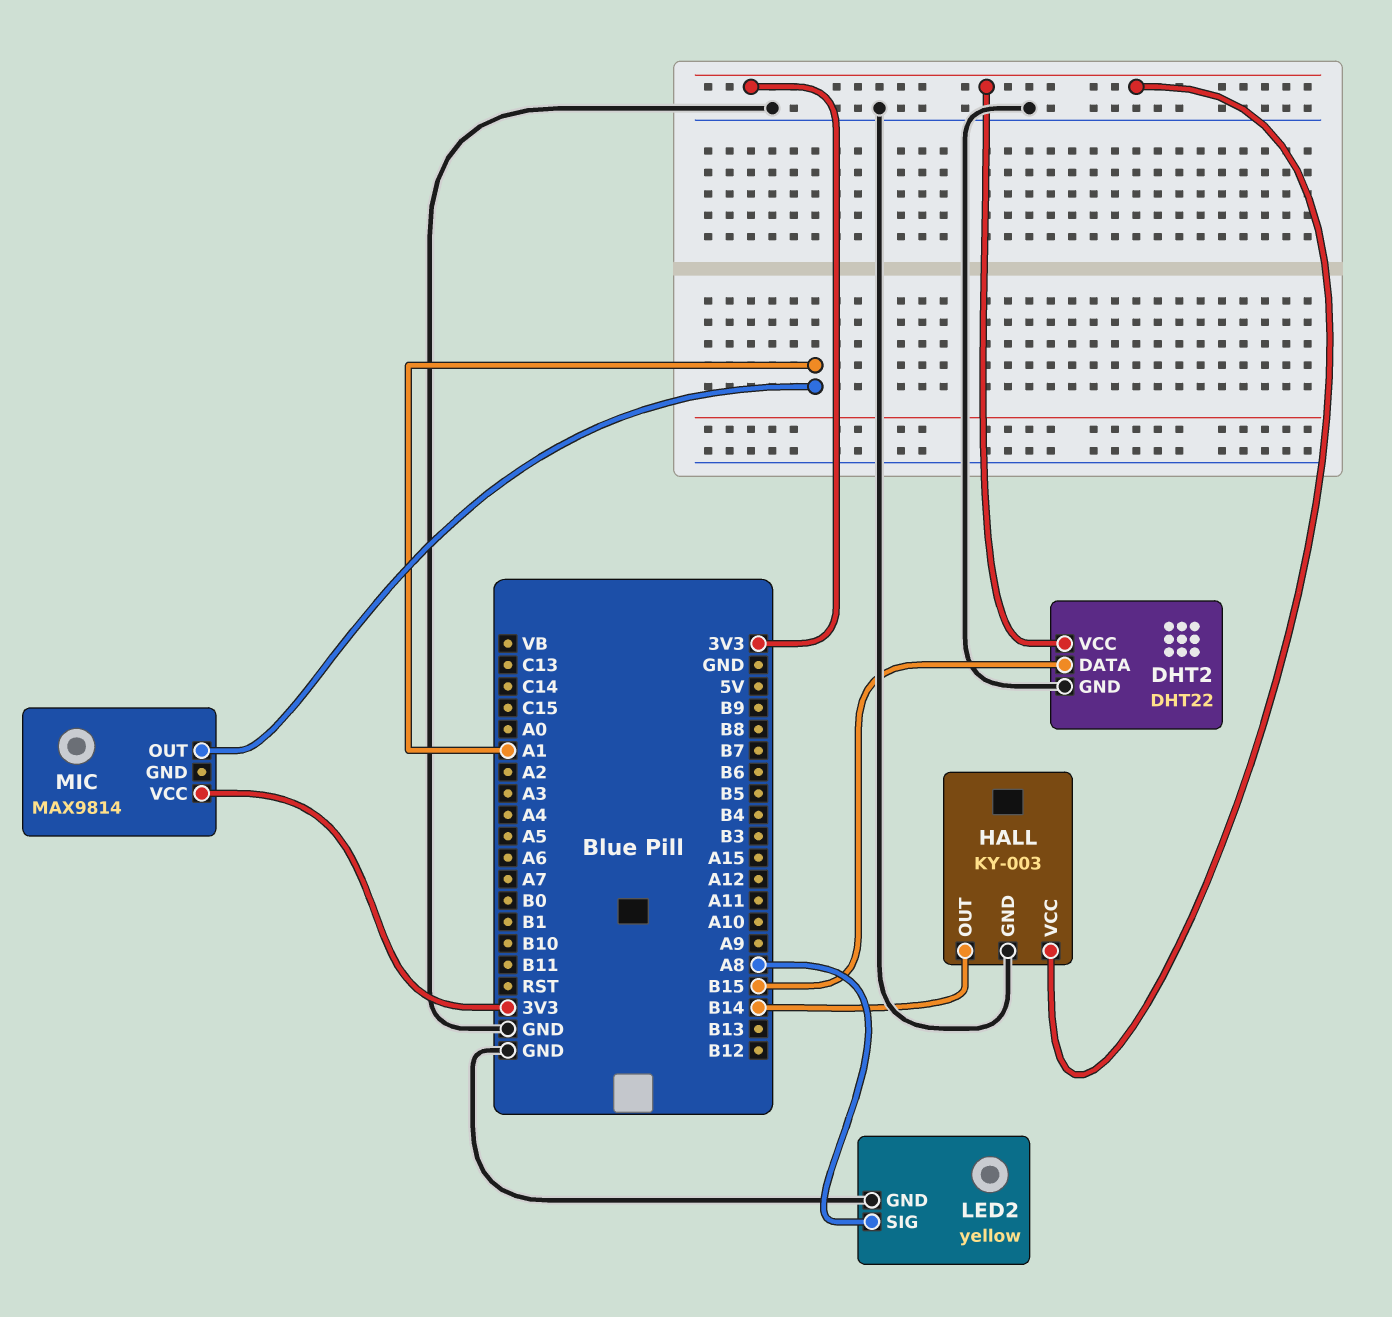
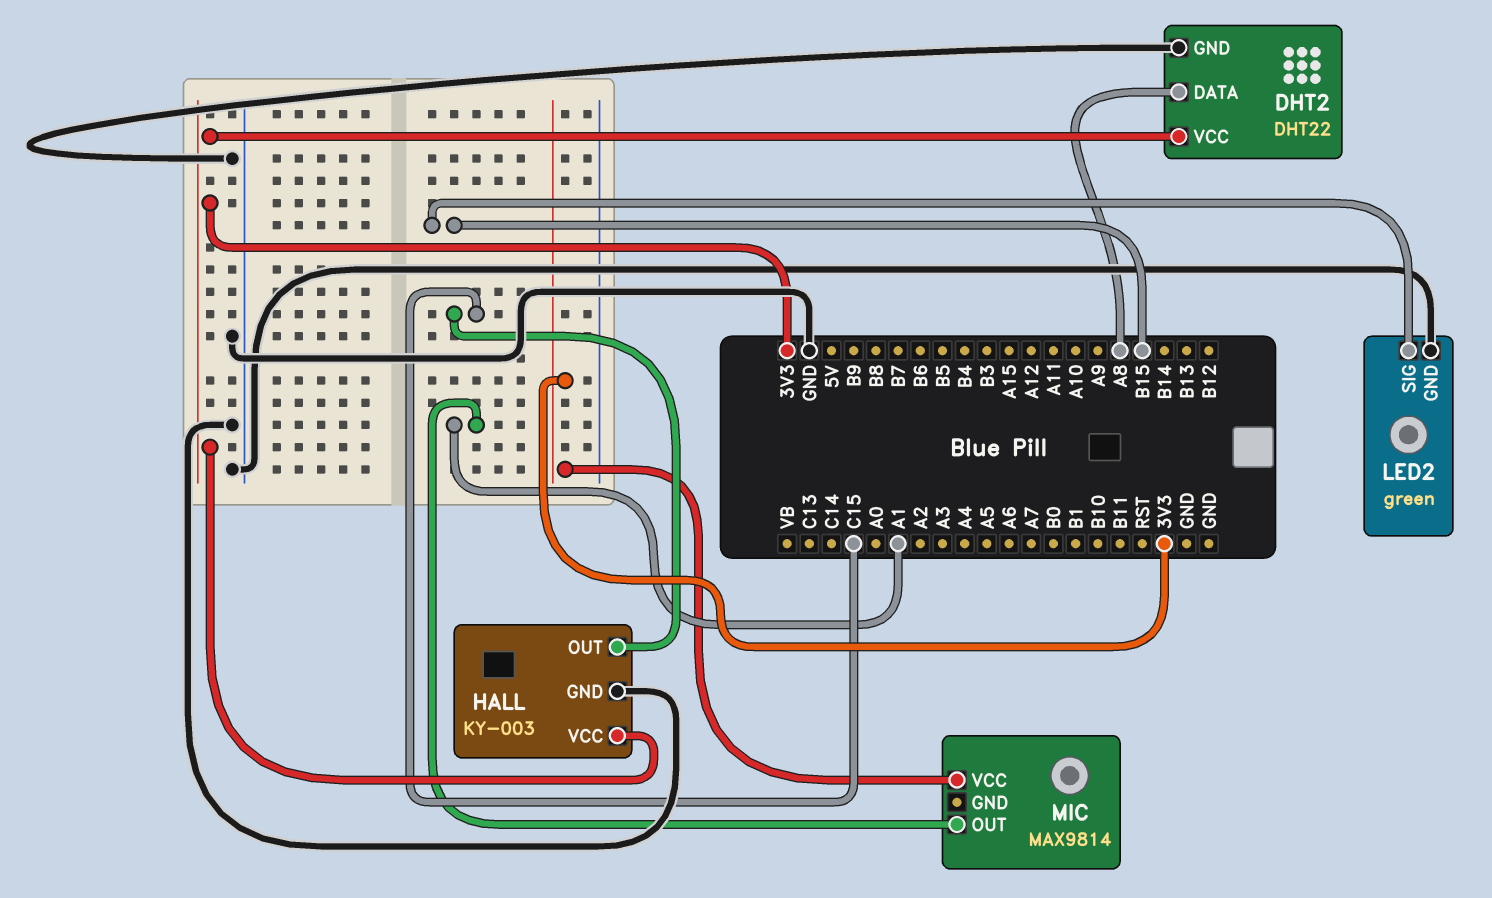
DHT2 pin DATA: B15 -> A8
HALL pin OUT: B14 -> C15
LED2: yellow -> green
LED2 pin SIG: A8 -> B15

